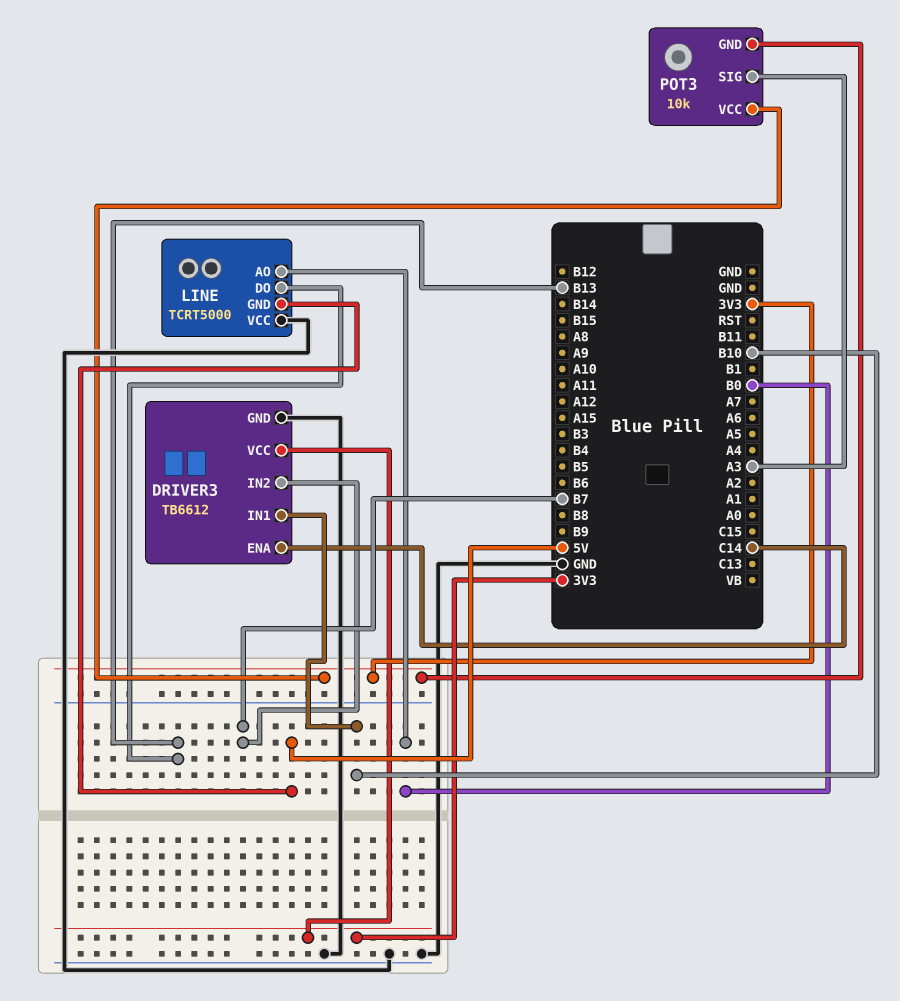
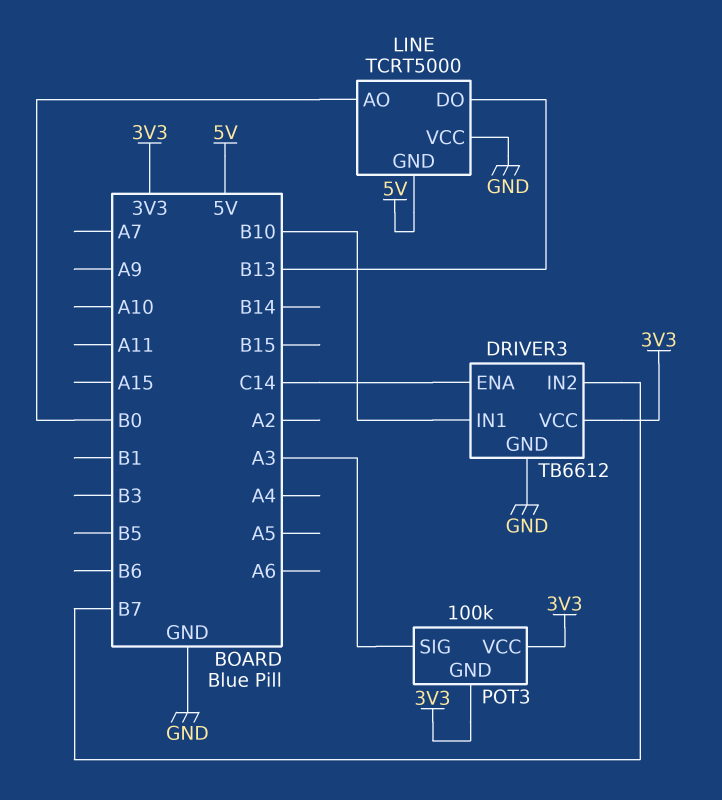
POT3: 10k -> 100k

